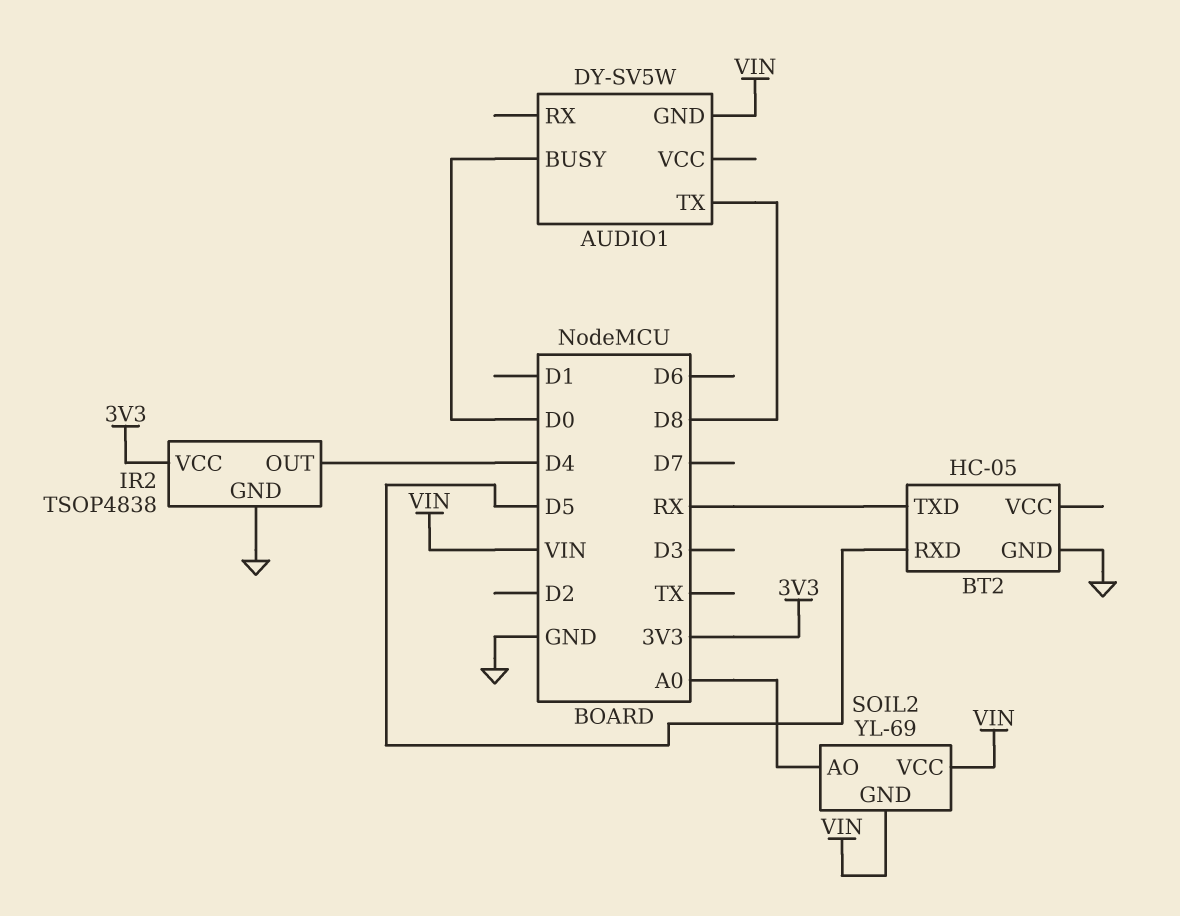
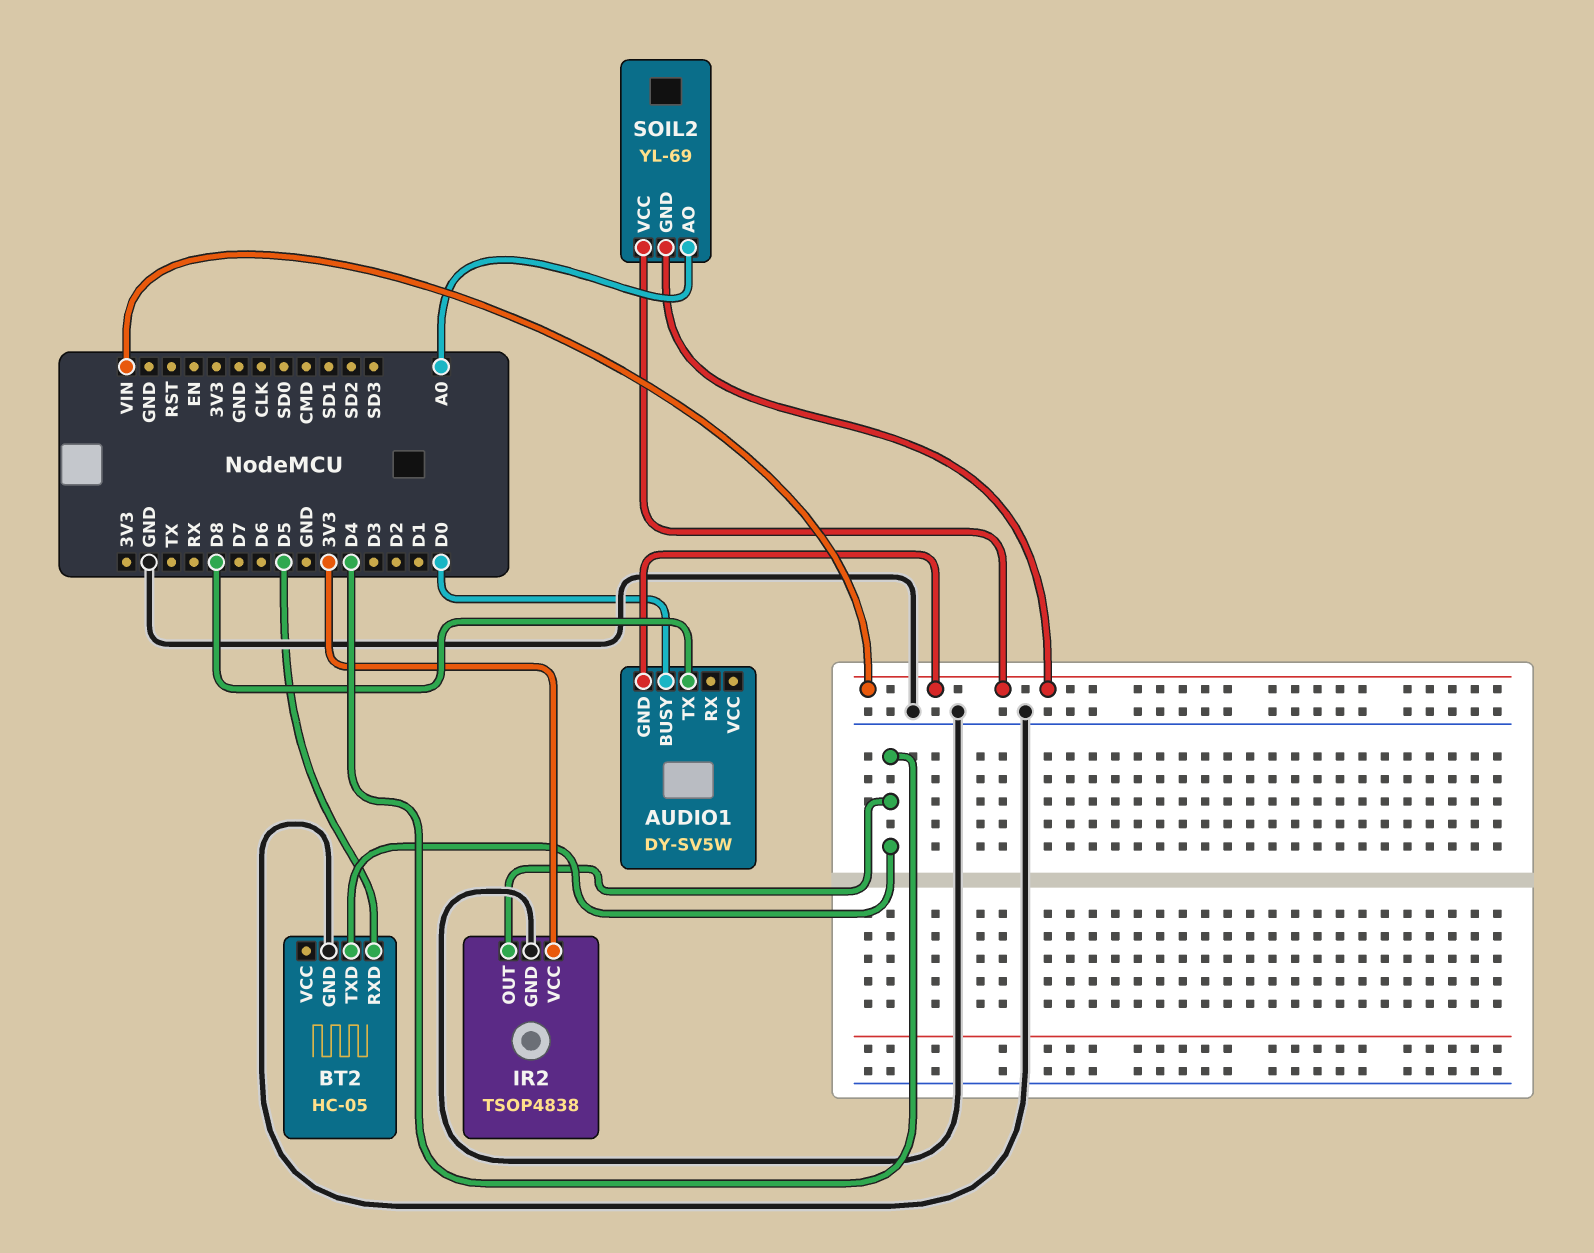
BT2 pin TXD: RX -> D4

